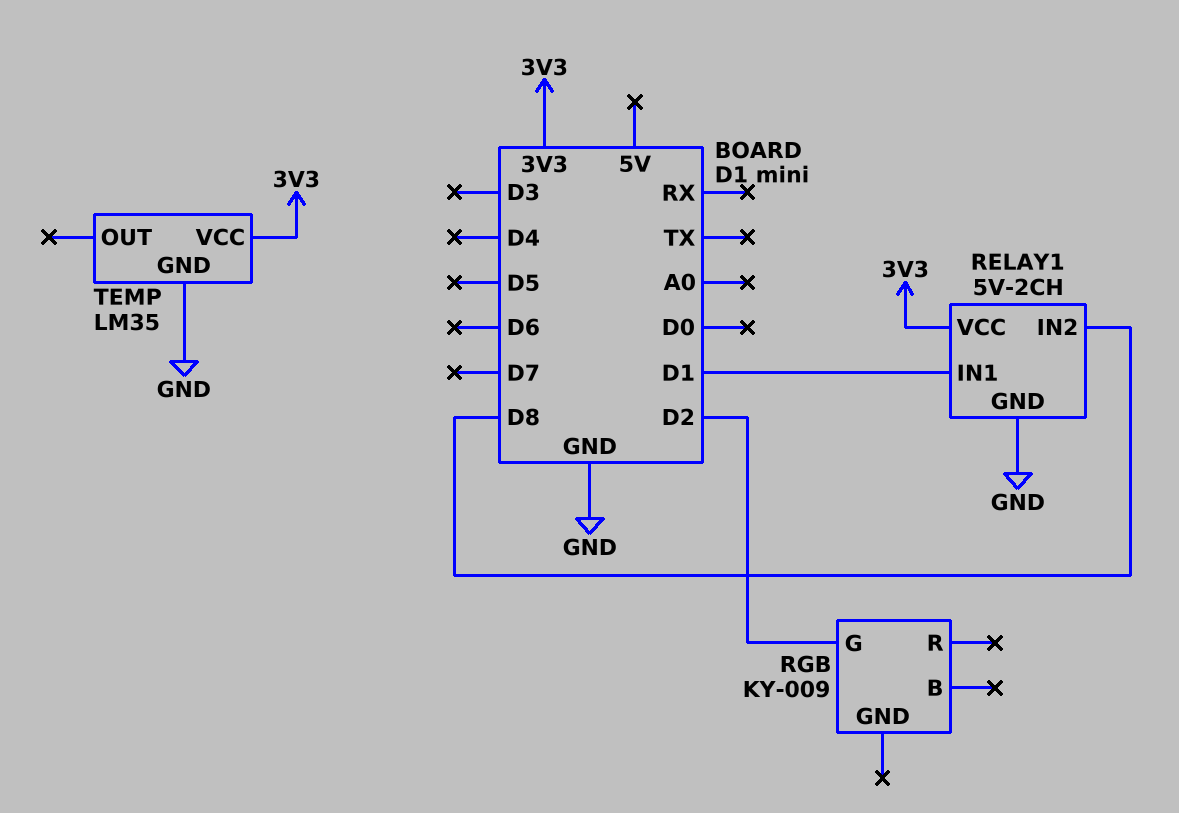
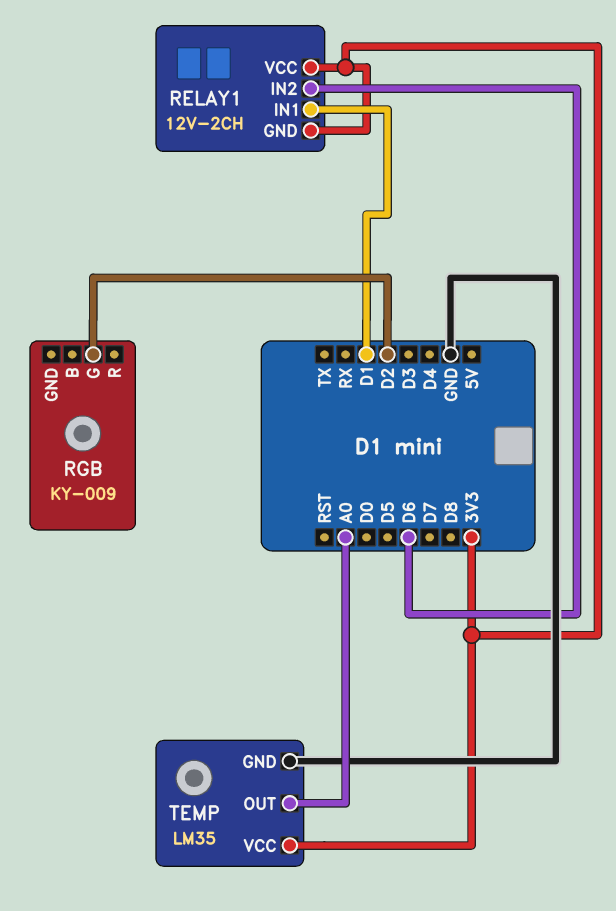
RELAY1: 5V-2CH -> 12V-2CH
RELAY1 pin GND: GND -> 3V3
RELAY1 pin IN2: D8 -> D6
TEMP pin OUT: none -> A0

